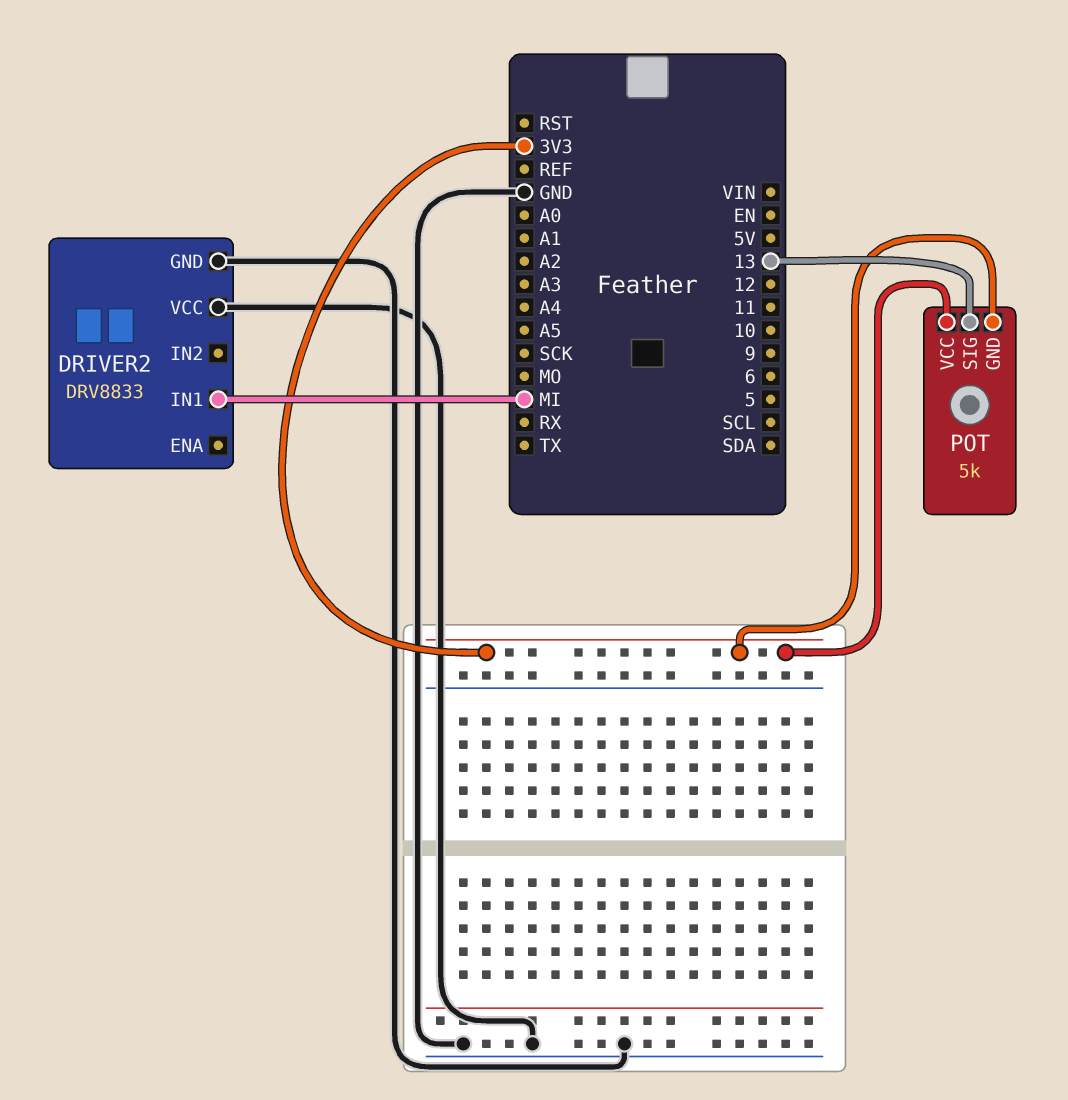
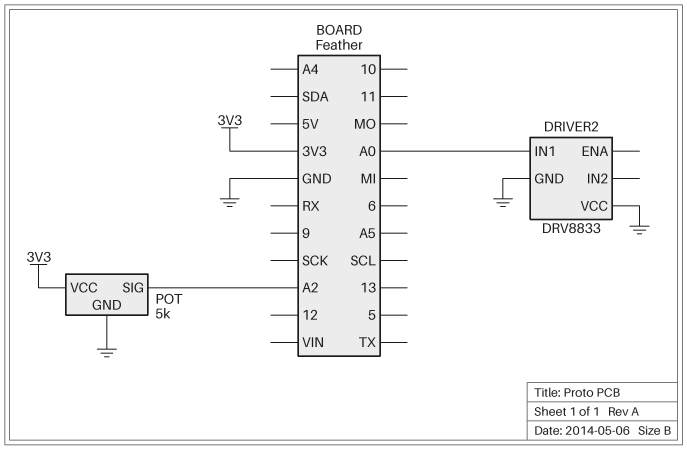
DRIVER2 pin IN1: MI -> A0
POT pin GND: 3V3 -> GND
POT pin SIG: 13 -> A2

